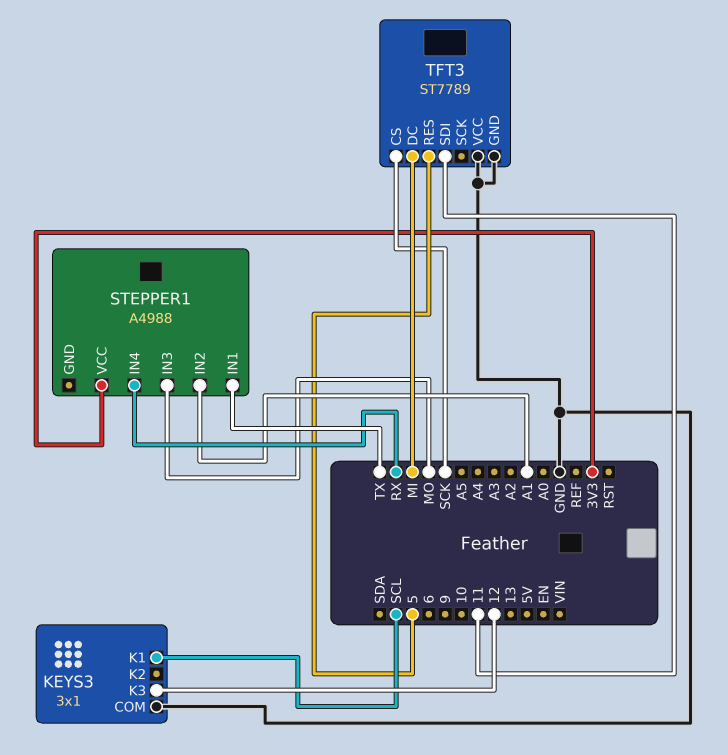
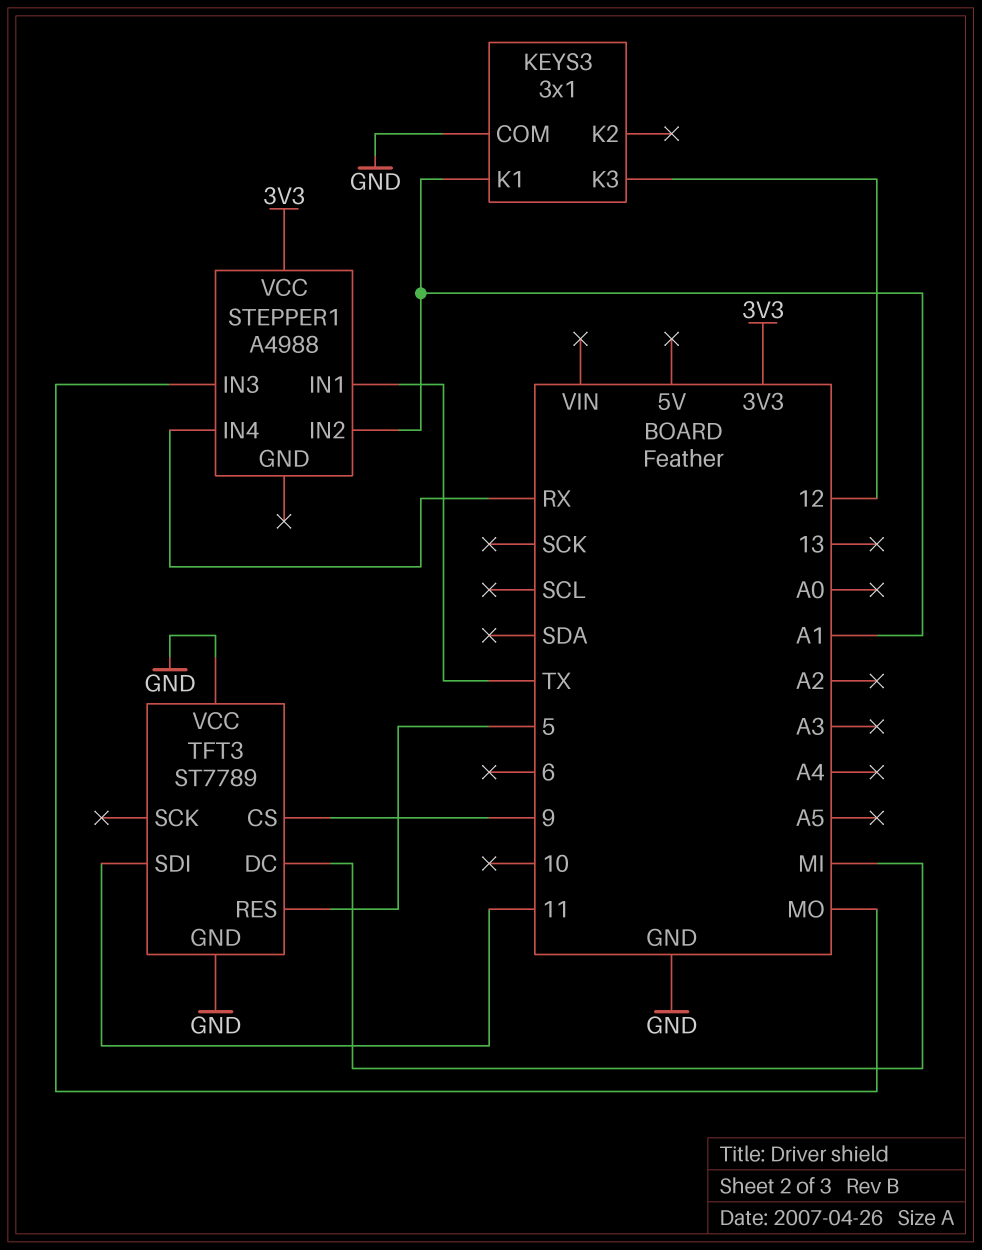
KEYS3 pin K1: SCL -> A1
TFT3 pin CS: SCK -> 9

